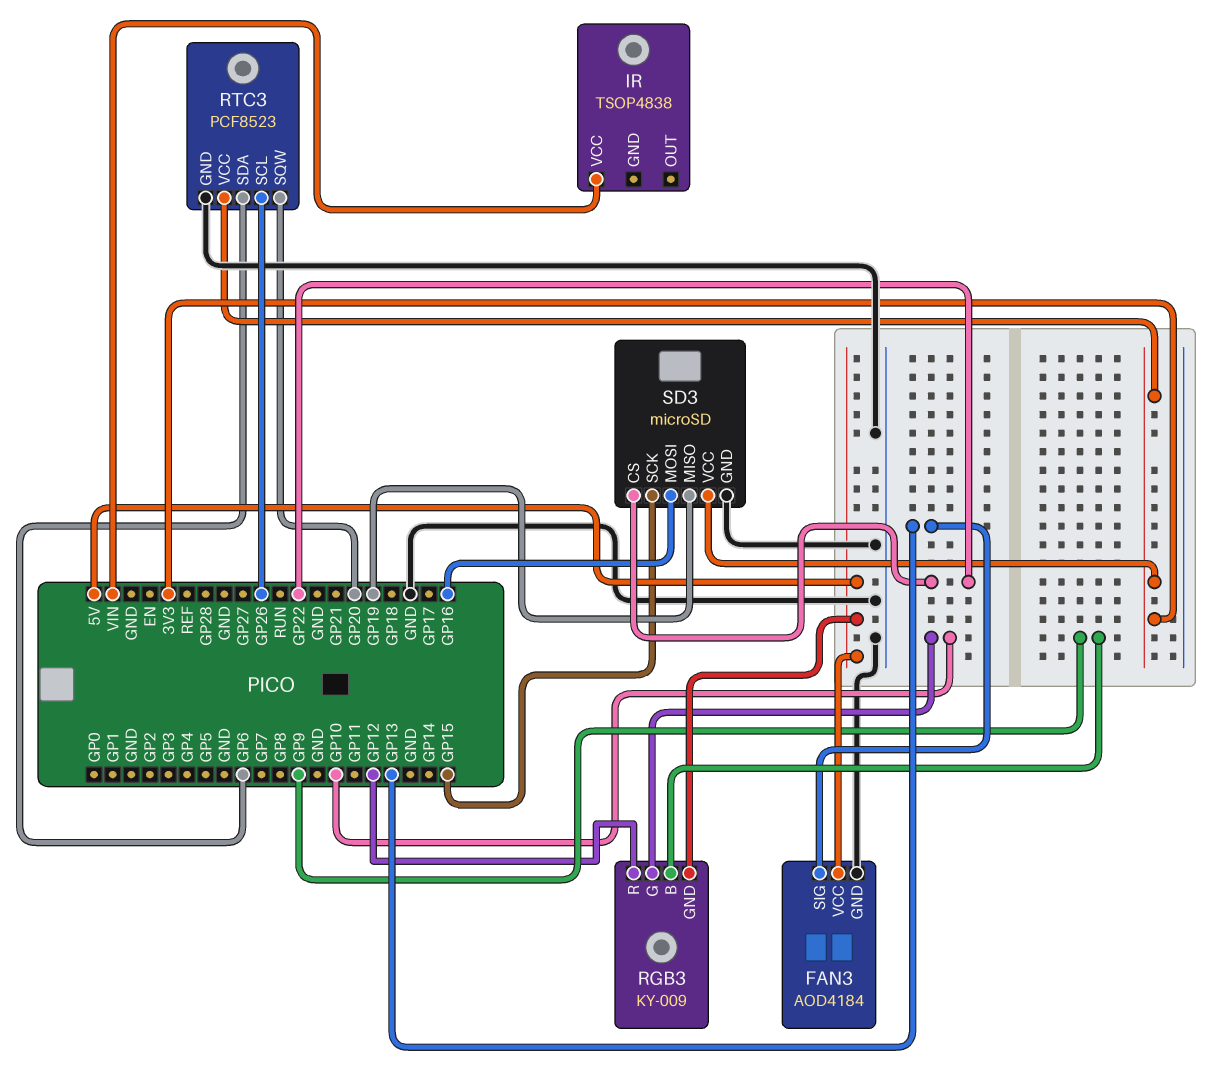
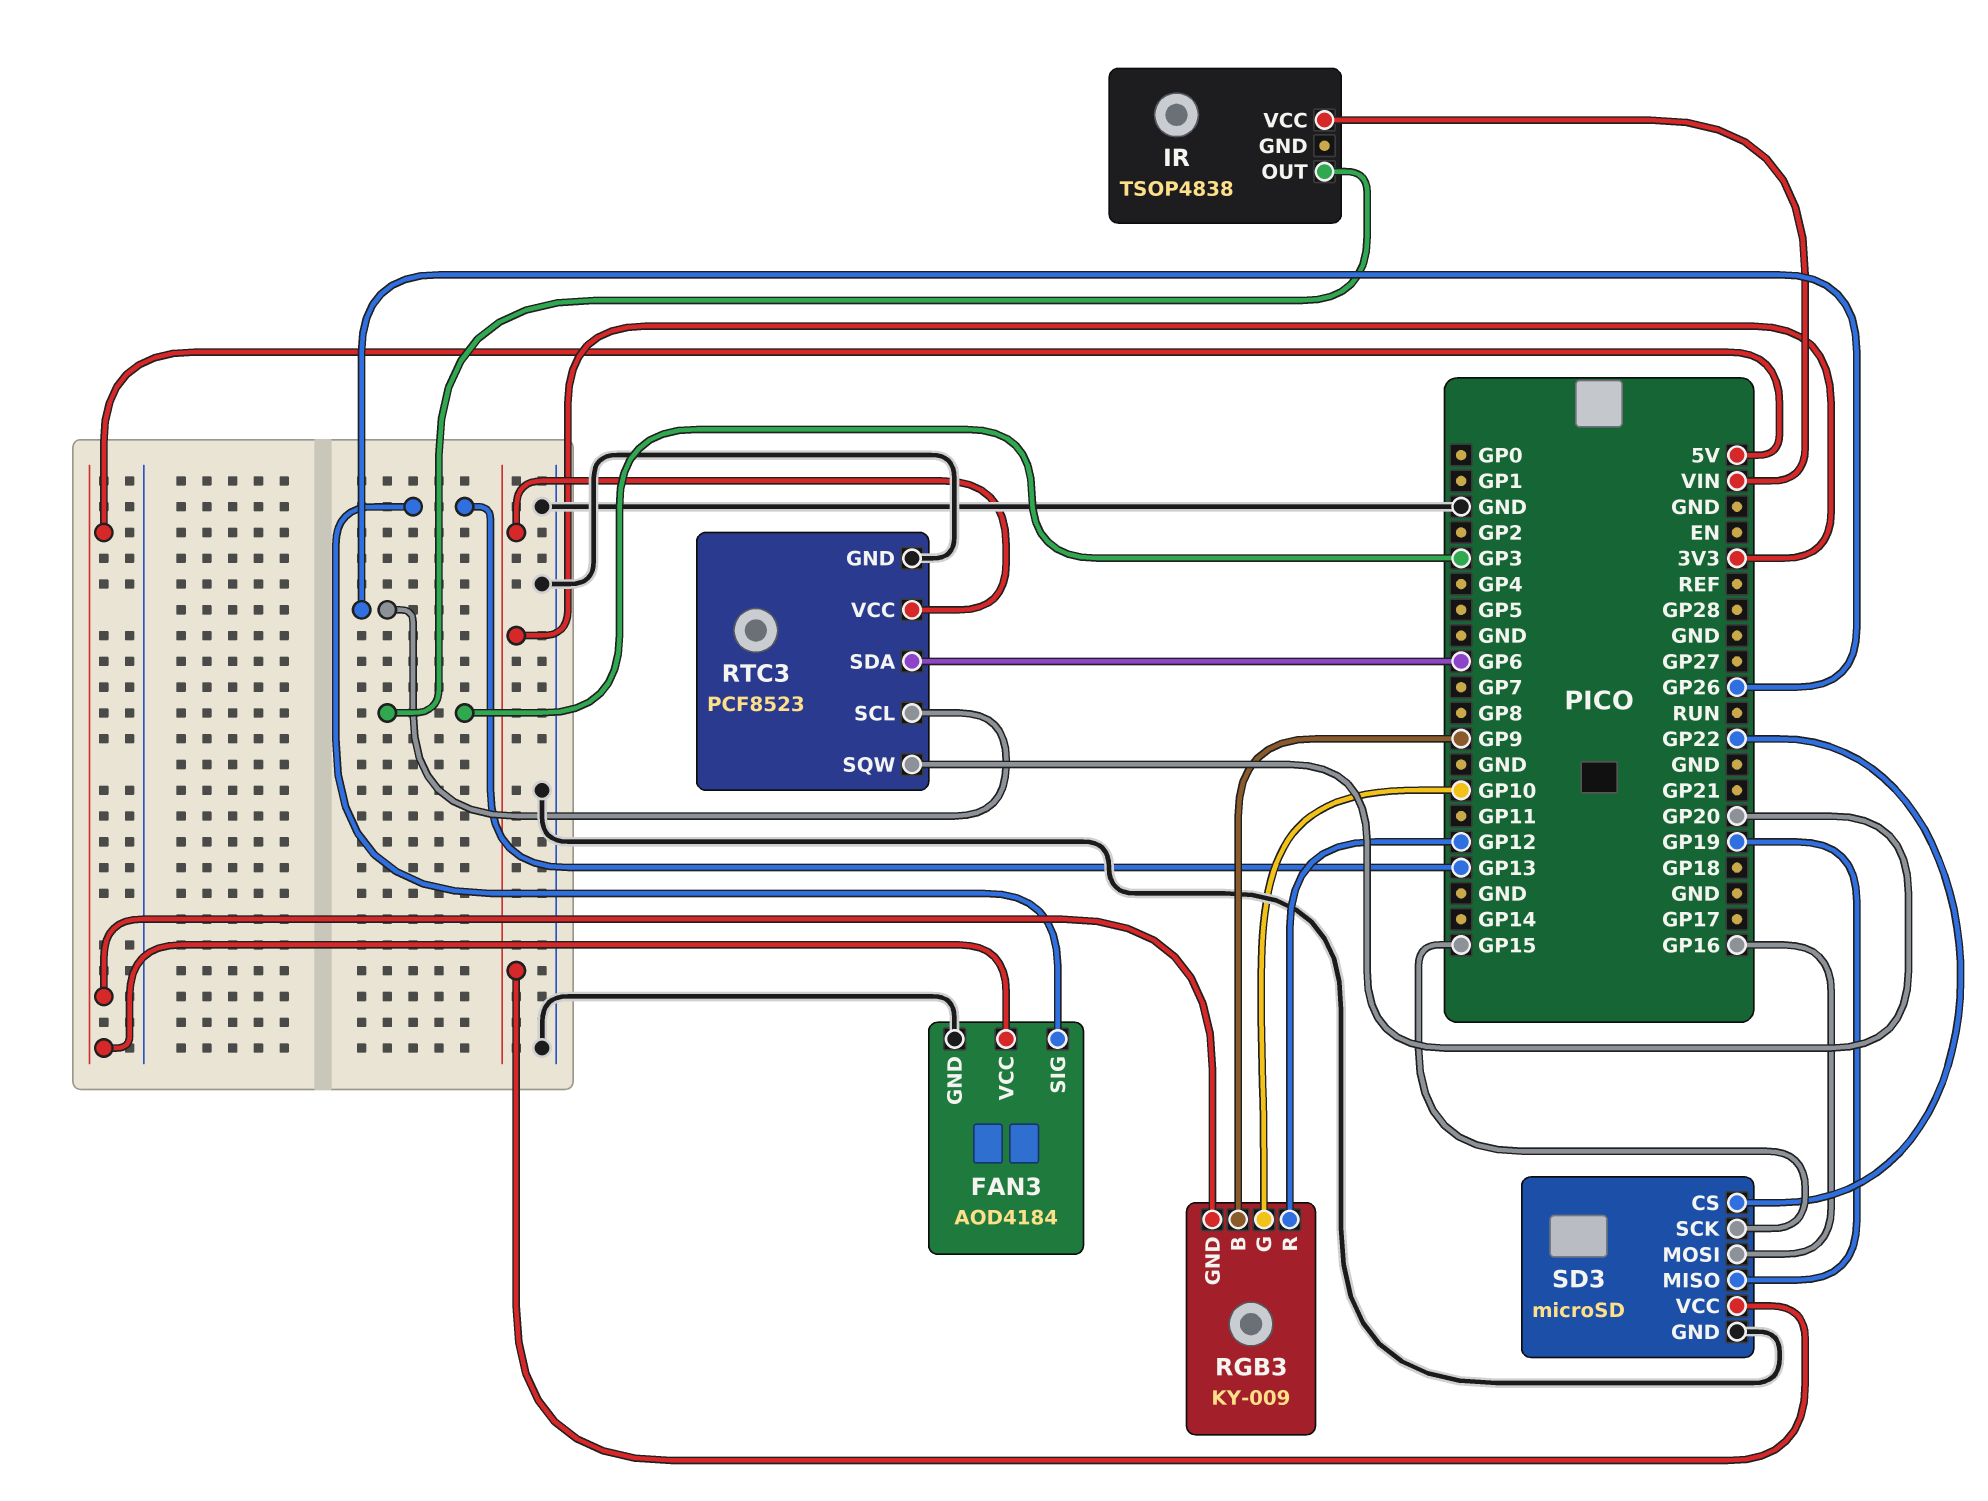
IR pin OUT: none -> GP3

